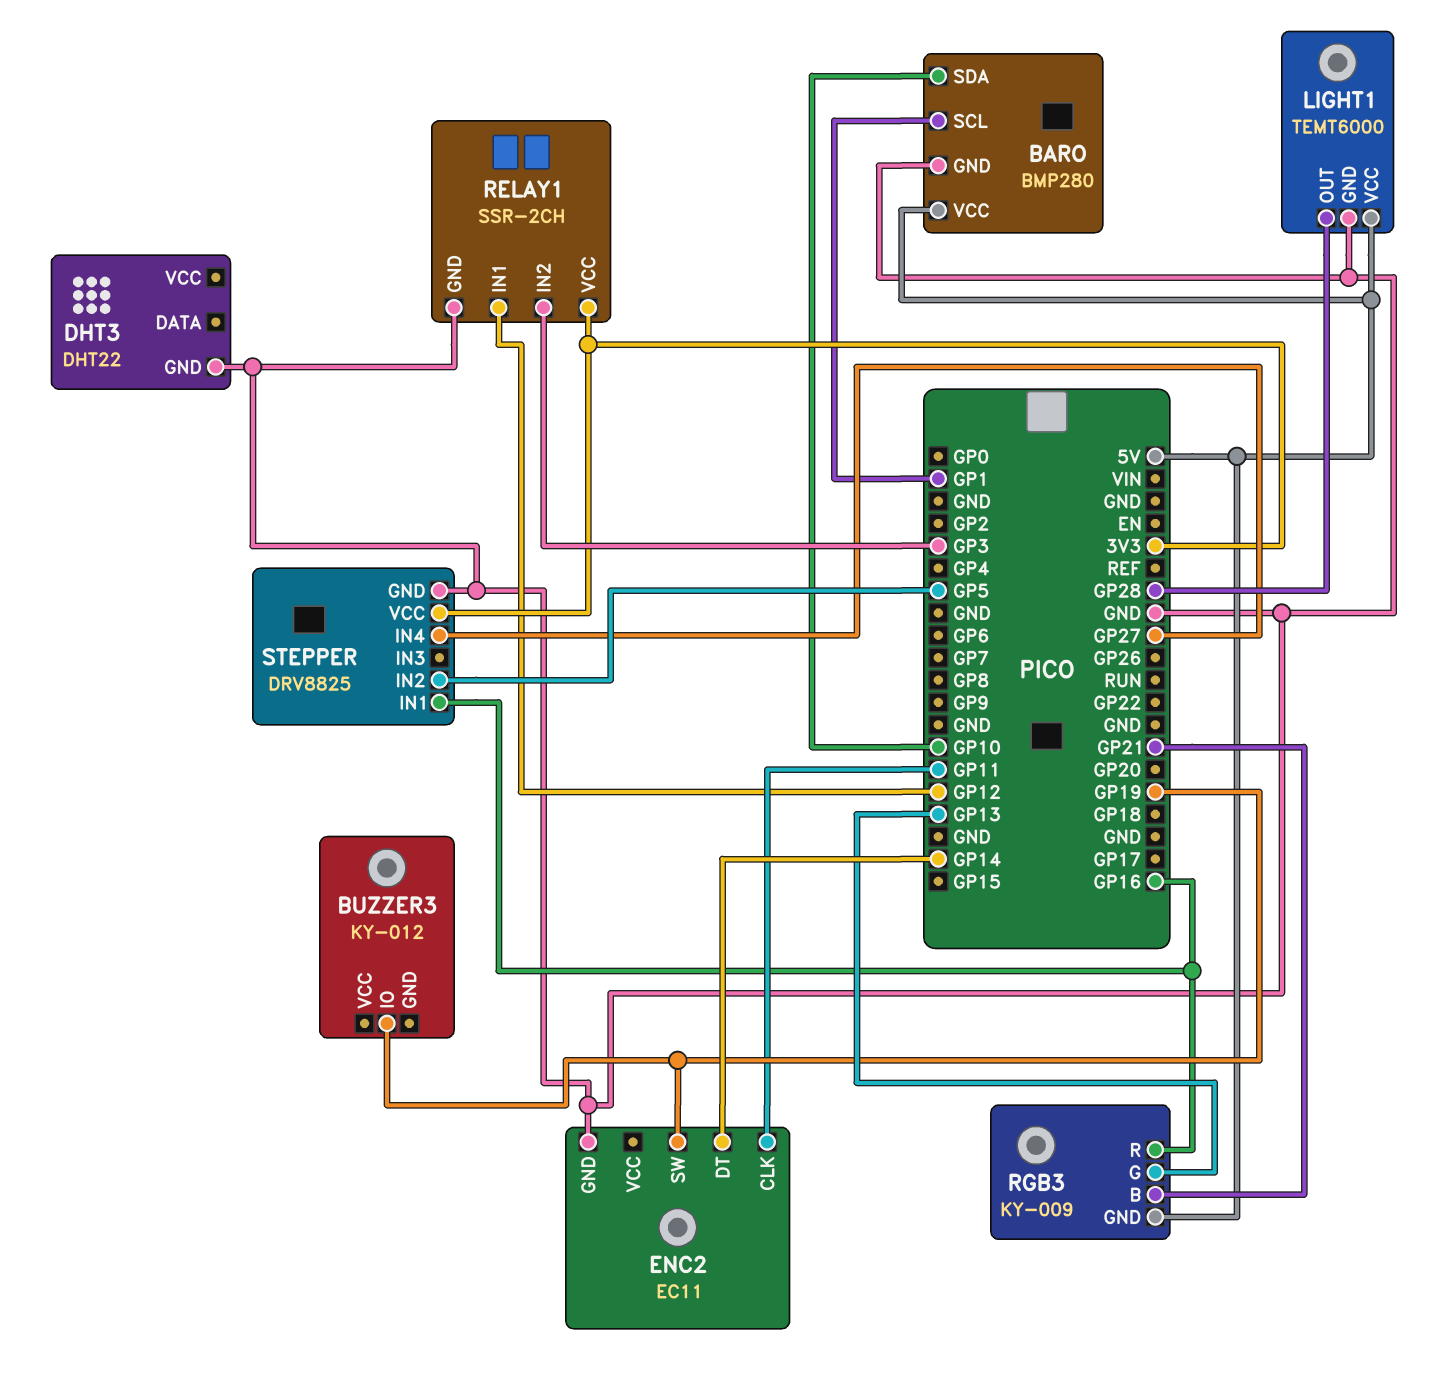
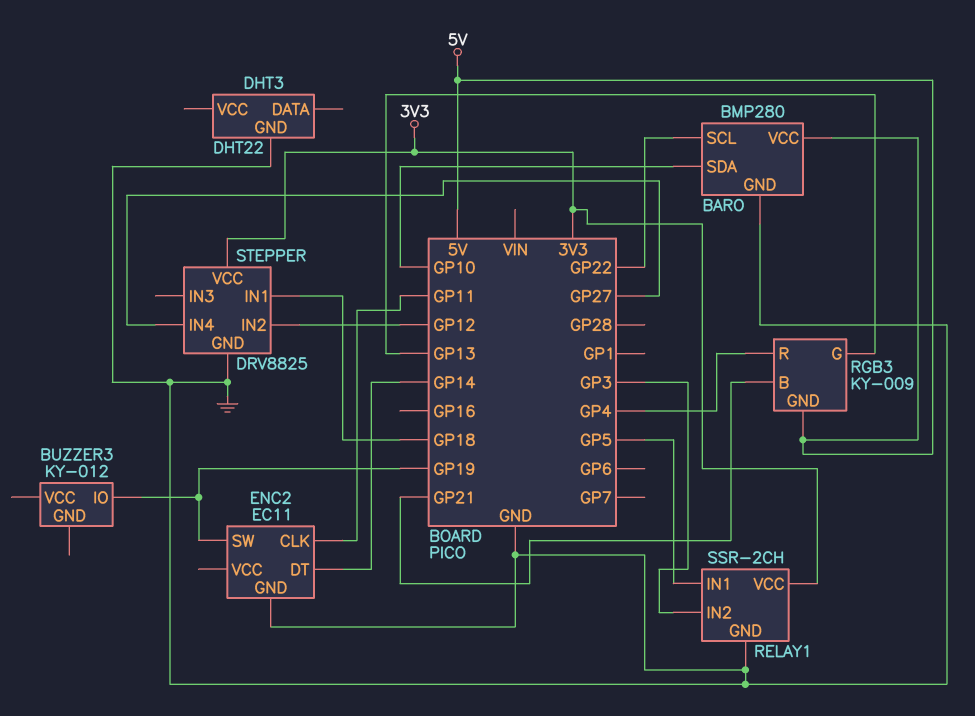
BARO pin SCL: GP1 -> GP22
LIGHT1: TEMT6000 -> none
LIGHT1 pin GND: GND -> none
LIGHT1 pin OUT: GP28 -> none
LIGHT1 pin VCC: 5V -> none
RELAY1 pin IN1: GP12 -> GP5
RGB3 pin R: GP16 -> GP4
STEPPER pin IN1: GP16 -> GP18
STEPPER pin IN2: GP5 -> GP12

